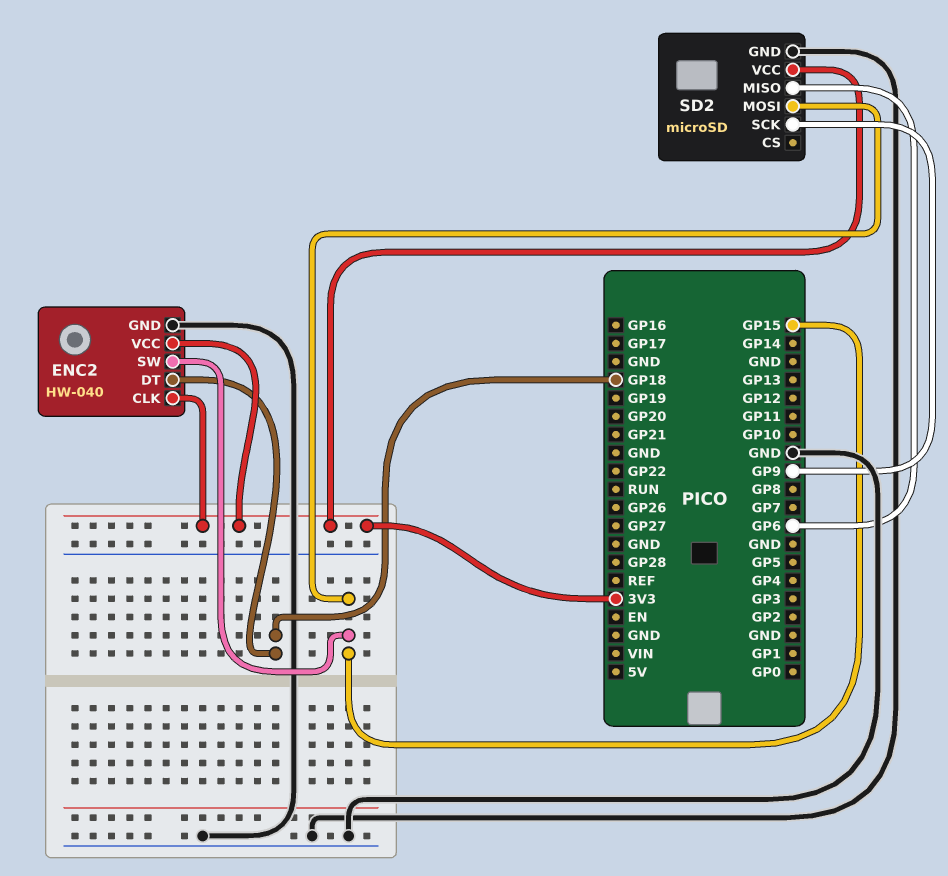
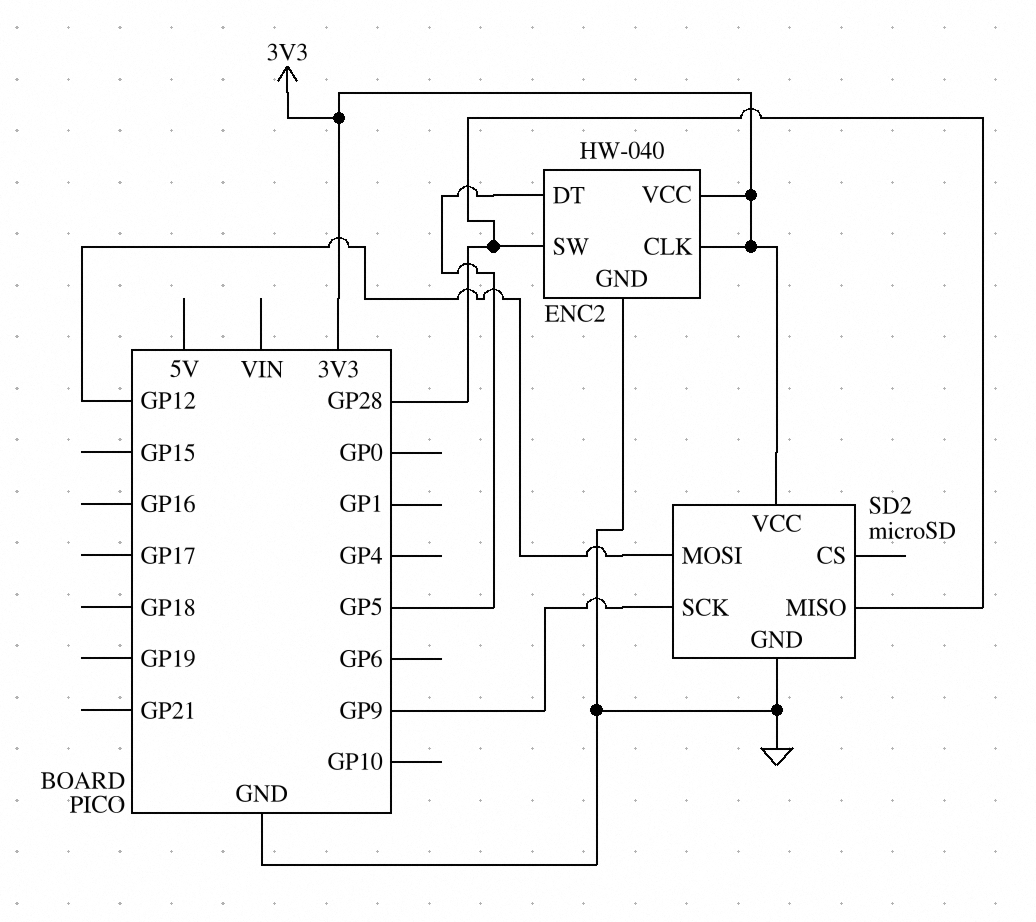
ENC2 pin DT: GP18 -> GP5
ENC2 pin SW: GP15 -> GP28
SD2 pin MISO: GP6 -> GP28
SD2 pin MOSI: GP15 -> GP12

